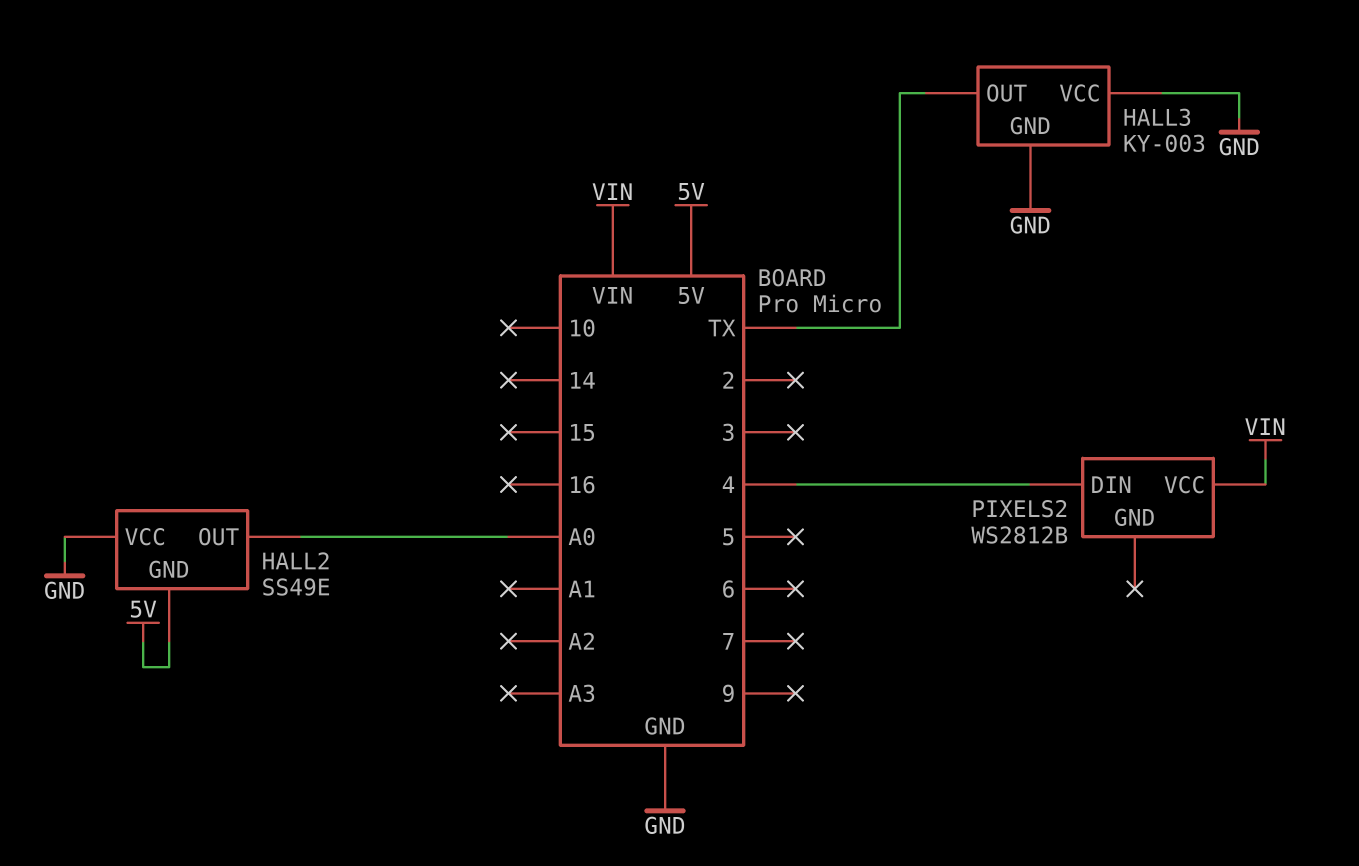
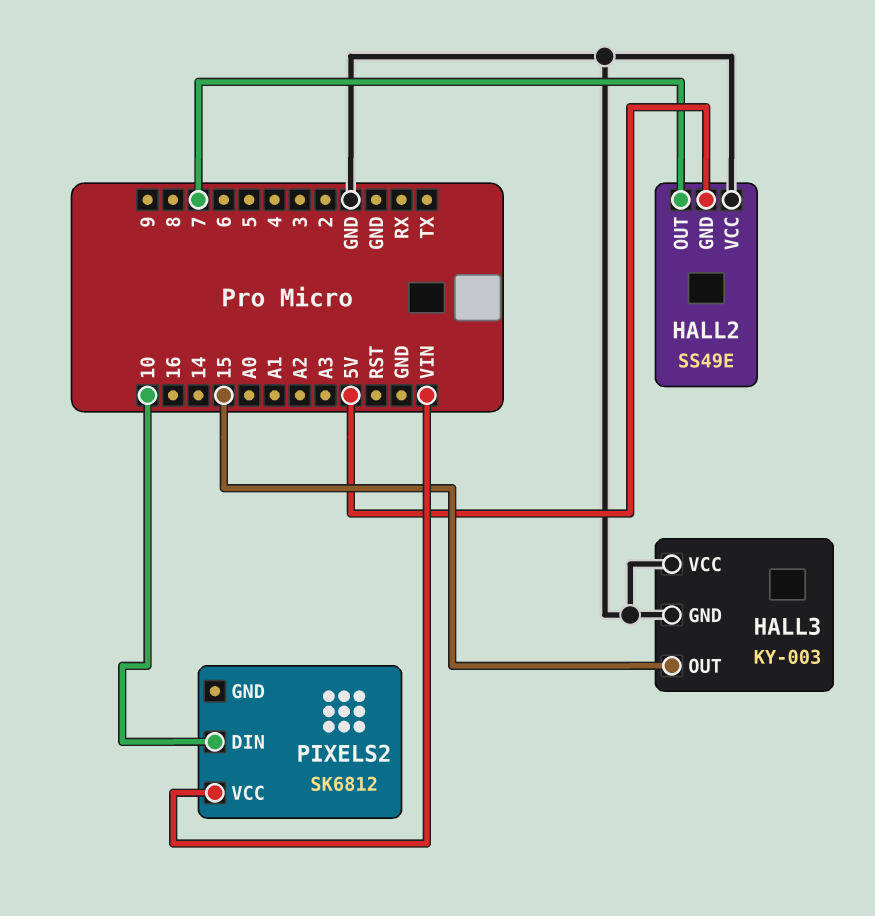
HALL2 pin OUT: A0 -> 7
HALL3 pin OUT: TX -> 15
PIXELS2: WS2812B -> SK6812
PIXELS2 pin DIN: 4 -> 10

